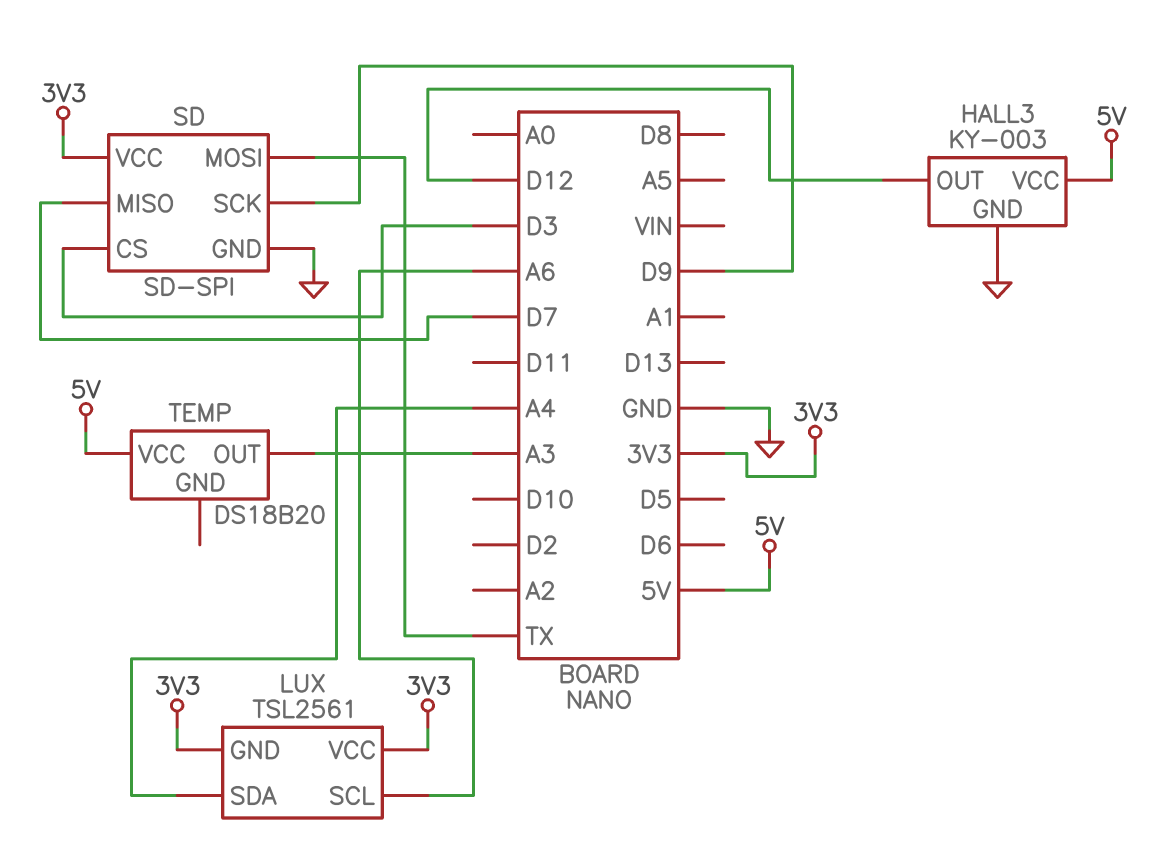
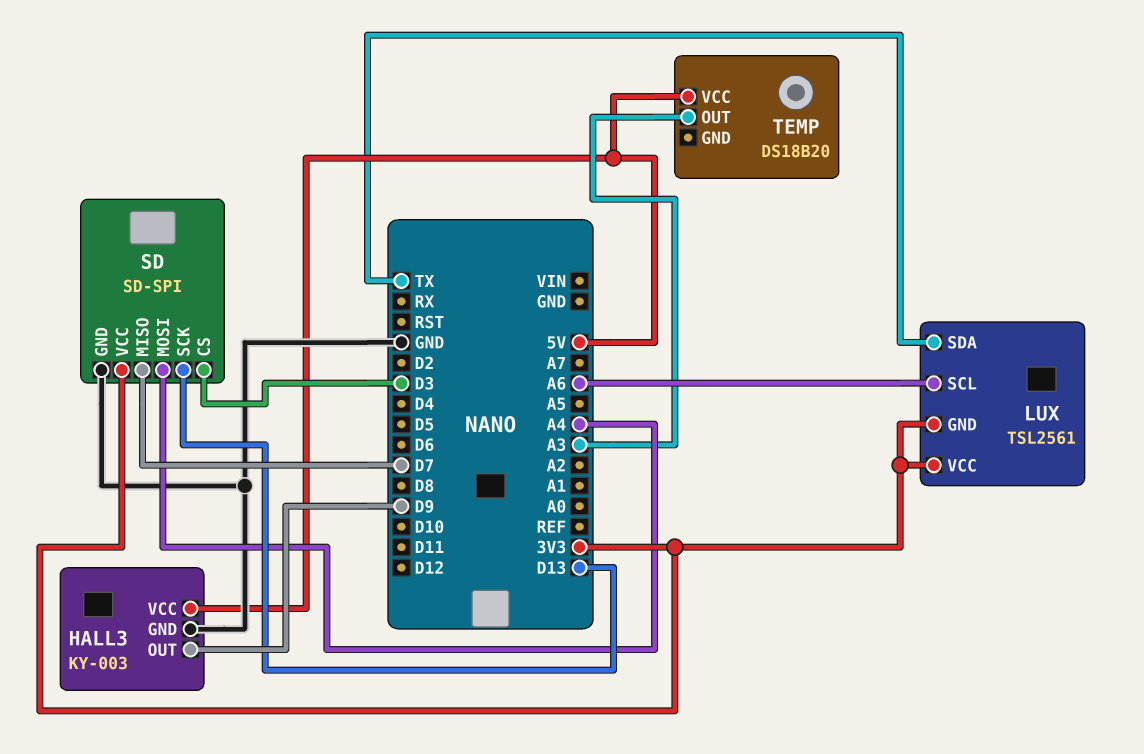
HALL3 pin OUT: D12 -> D9
LUX pin SDA: A4 -> TX
SD pin MOSI: TX -> A4
SD pin SCK: D9 -> D13

